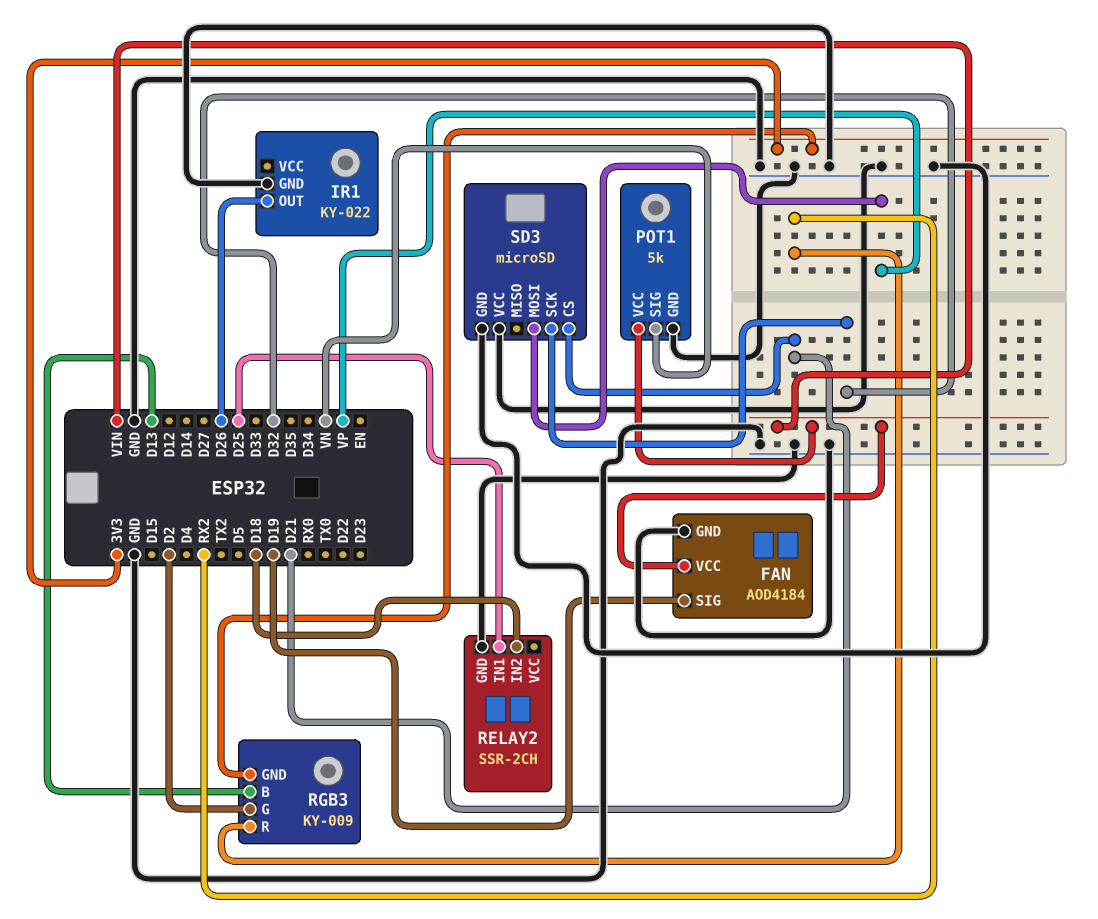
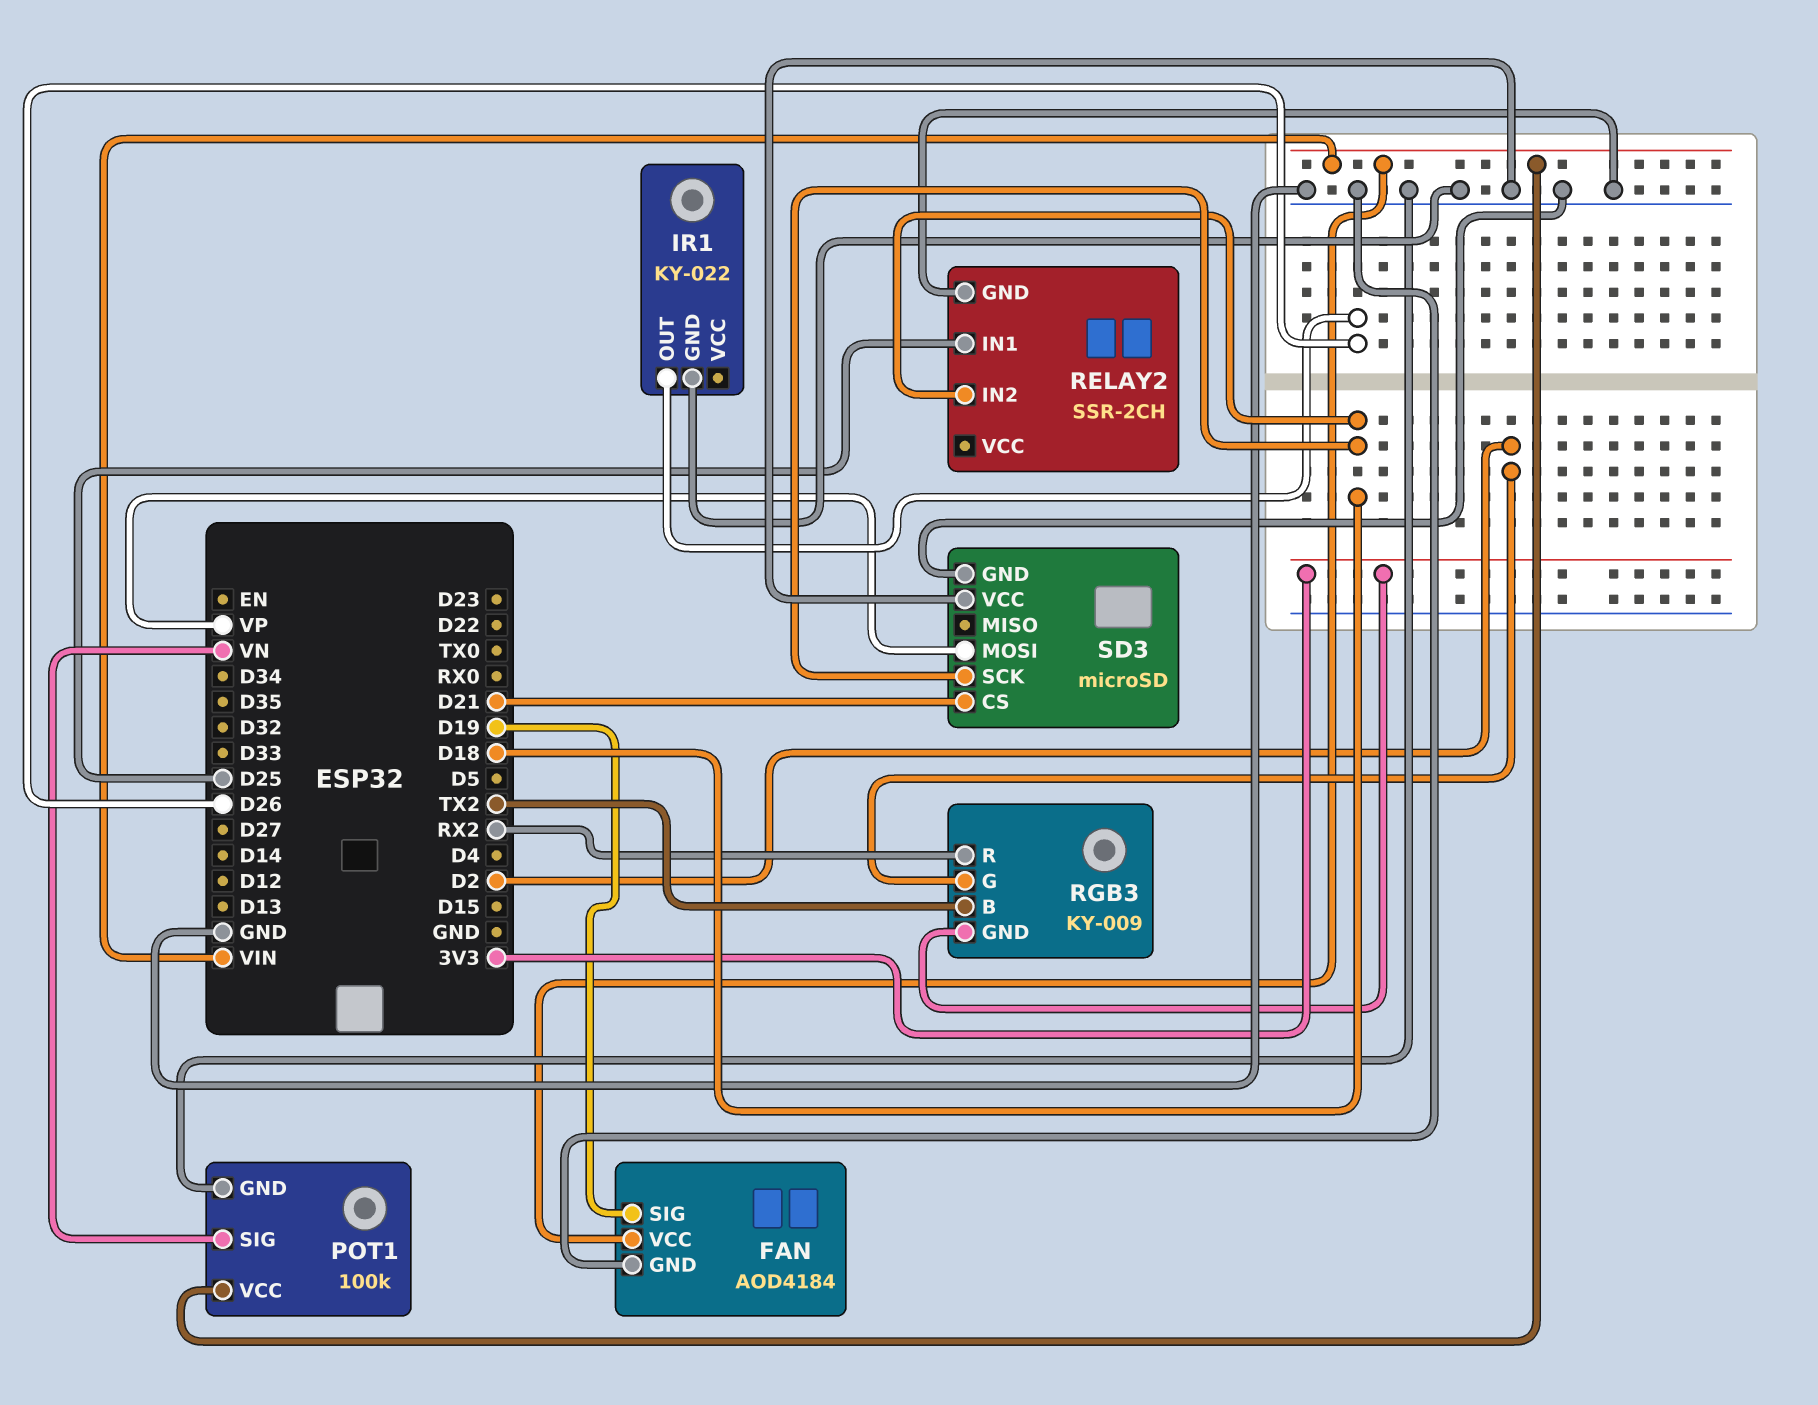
POT1: 5k -> 100k
RGB3 pin B: D13 -> TX2
SD3 pin SCK: D32 -> D18

